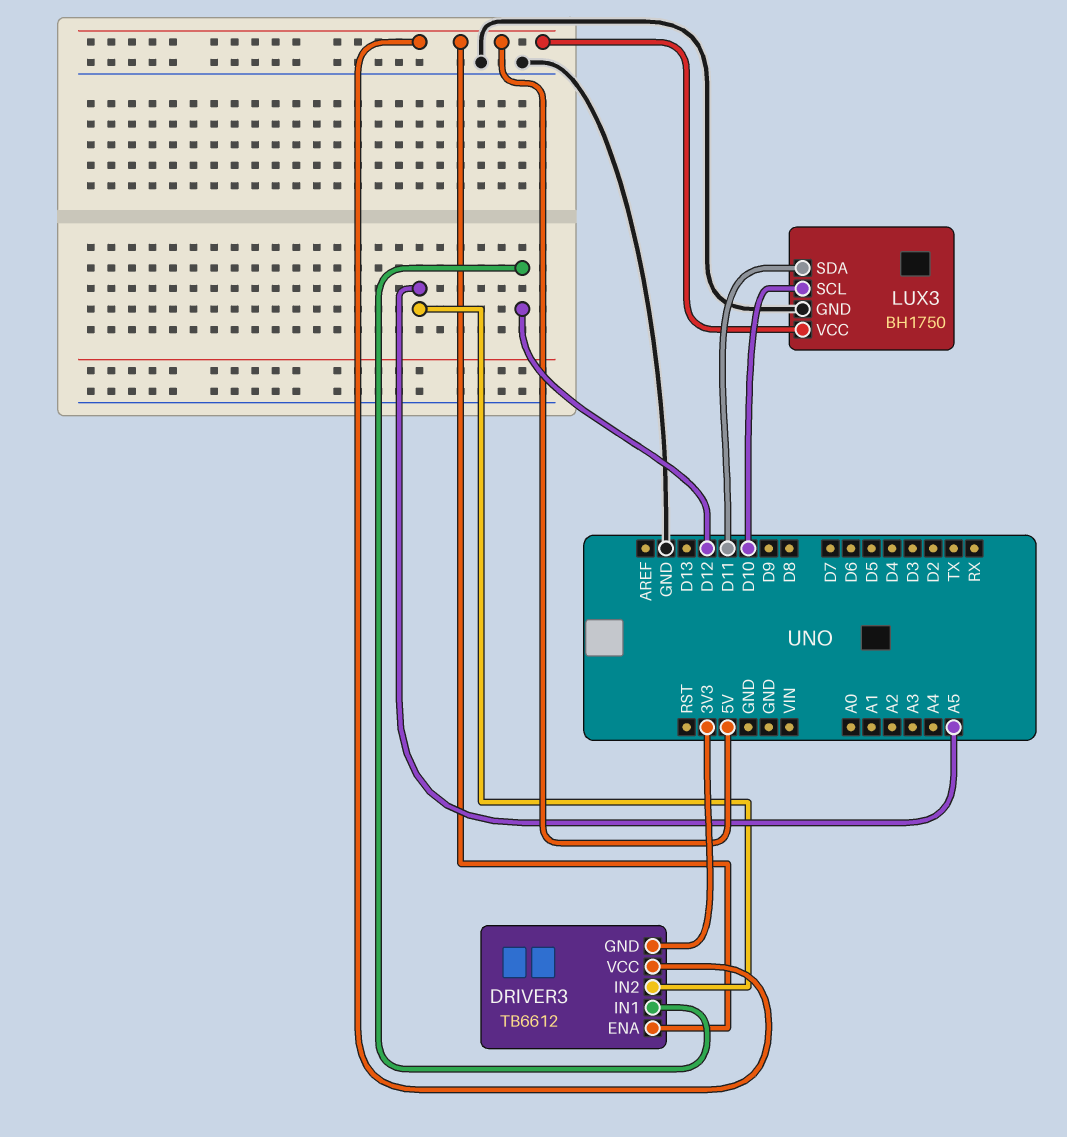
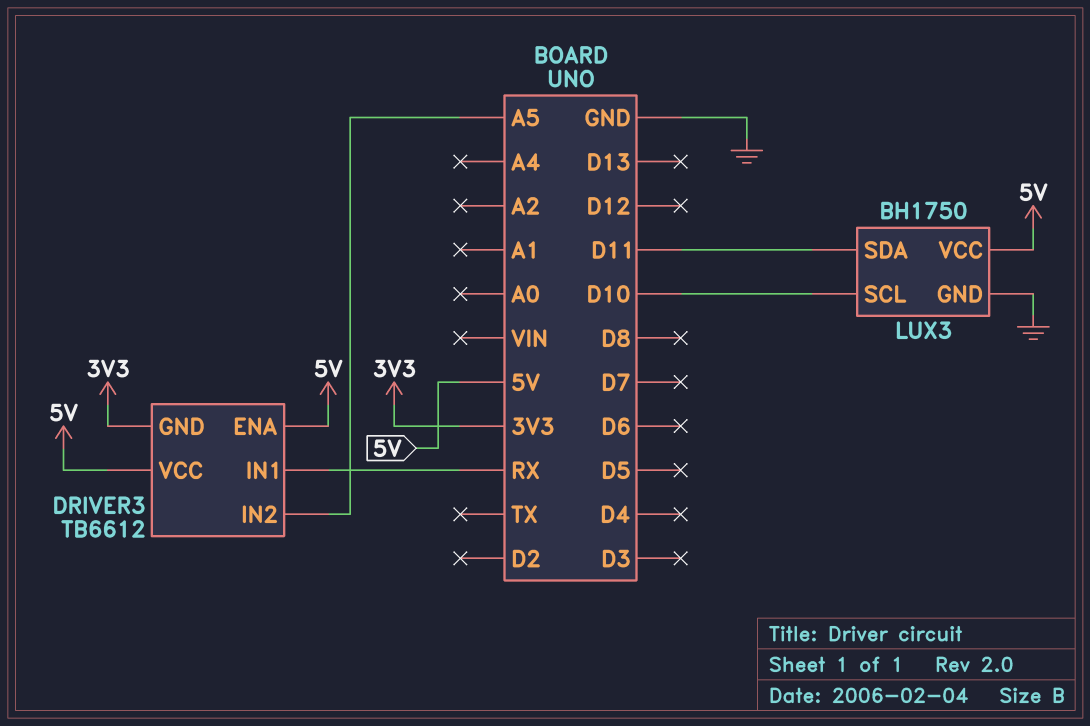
DRIVER3 pin IN1: D12 -> RX

